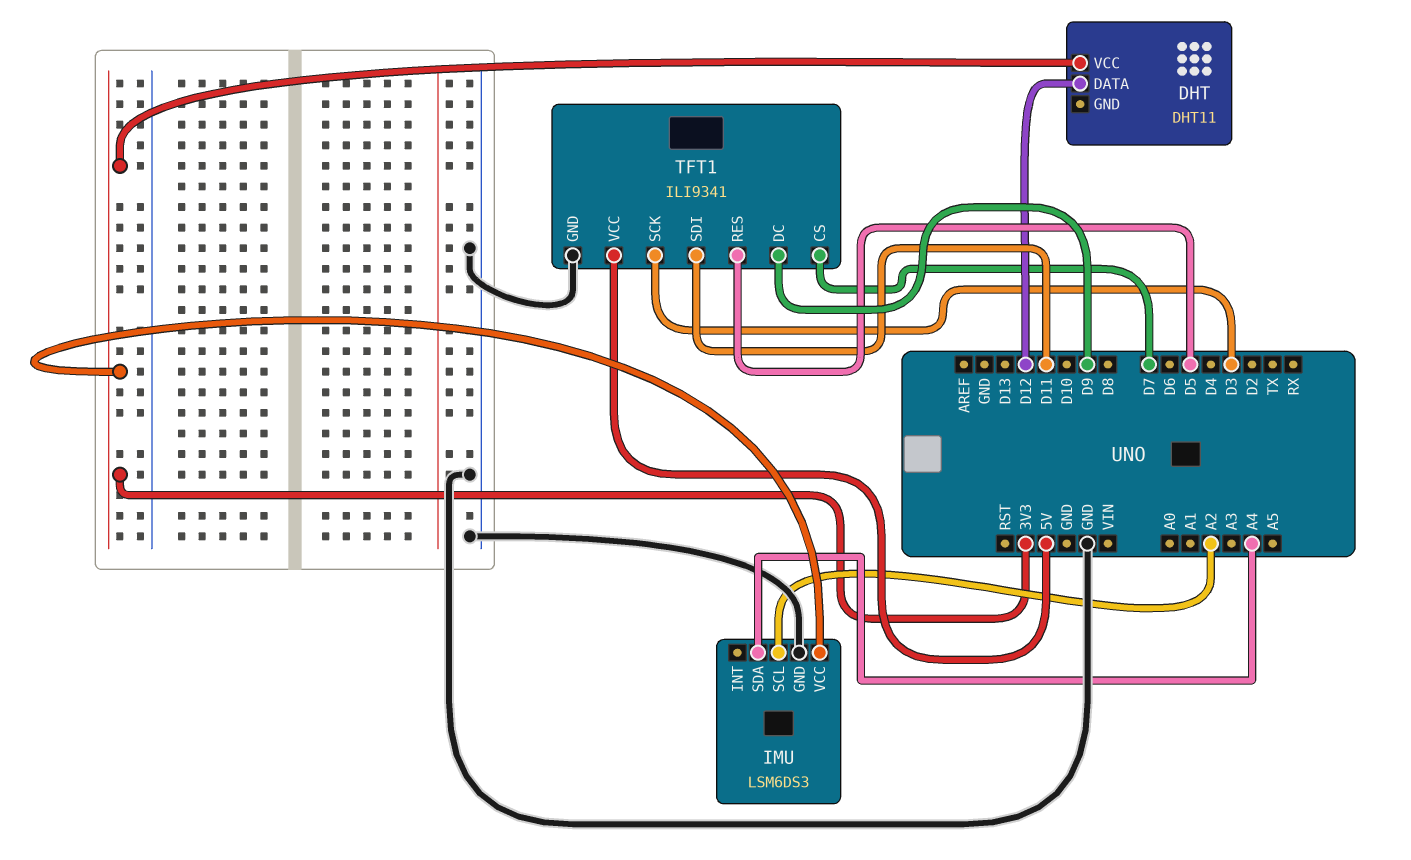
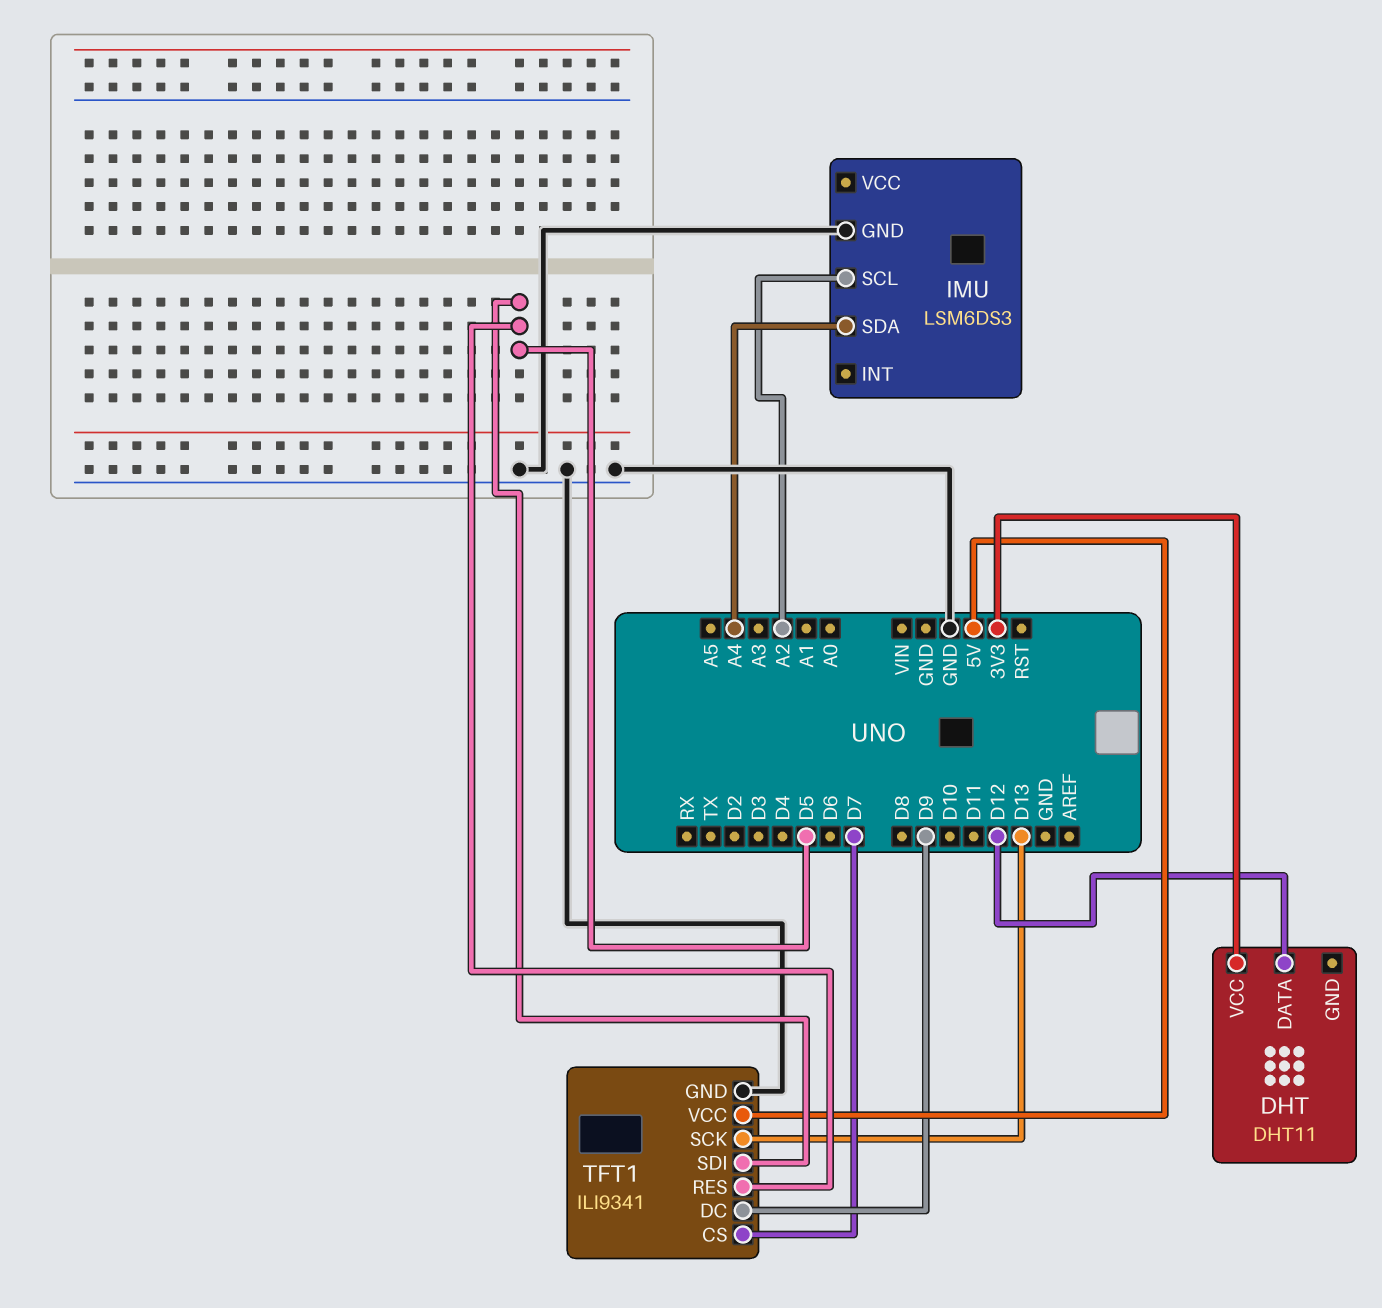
IMU pin VCC: 3V3 -> none
TFT1 pin SCK: D3 -> D13
TFT1 pin SDI: D11 -> D5

